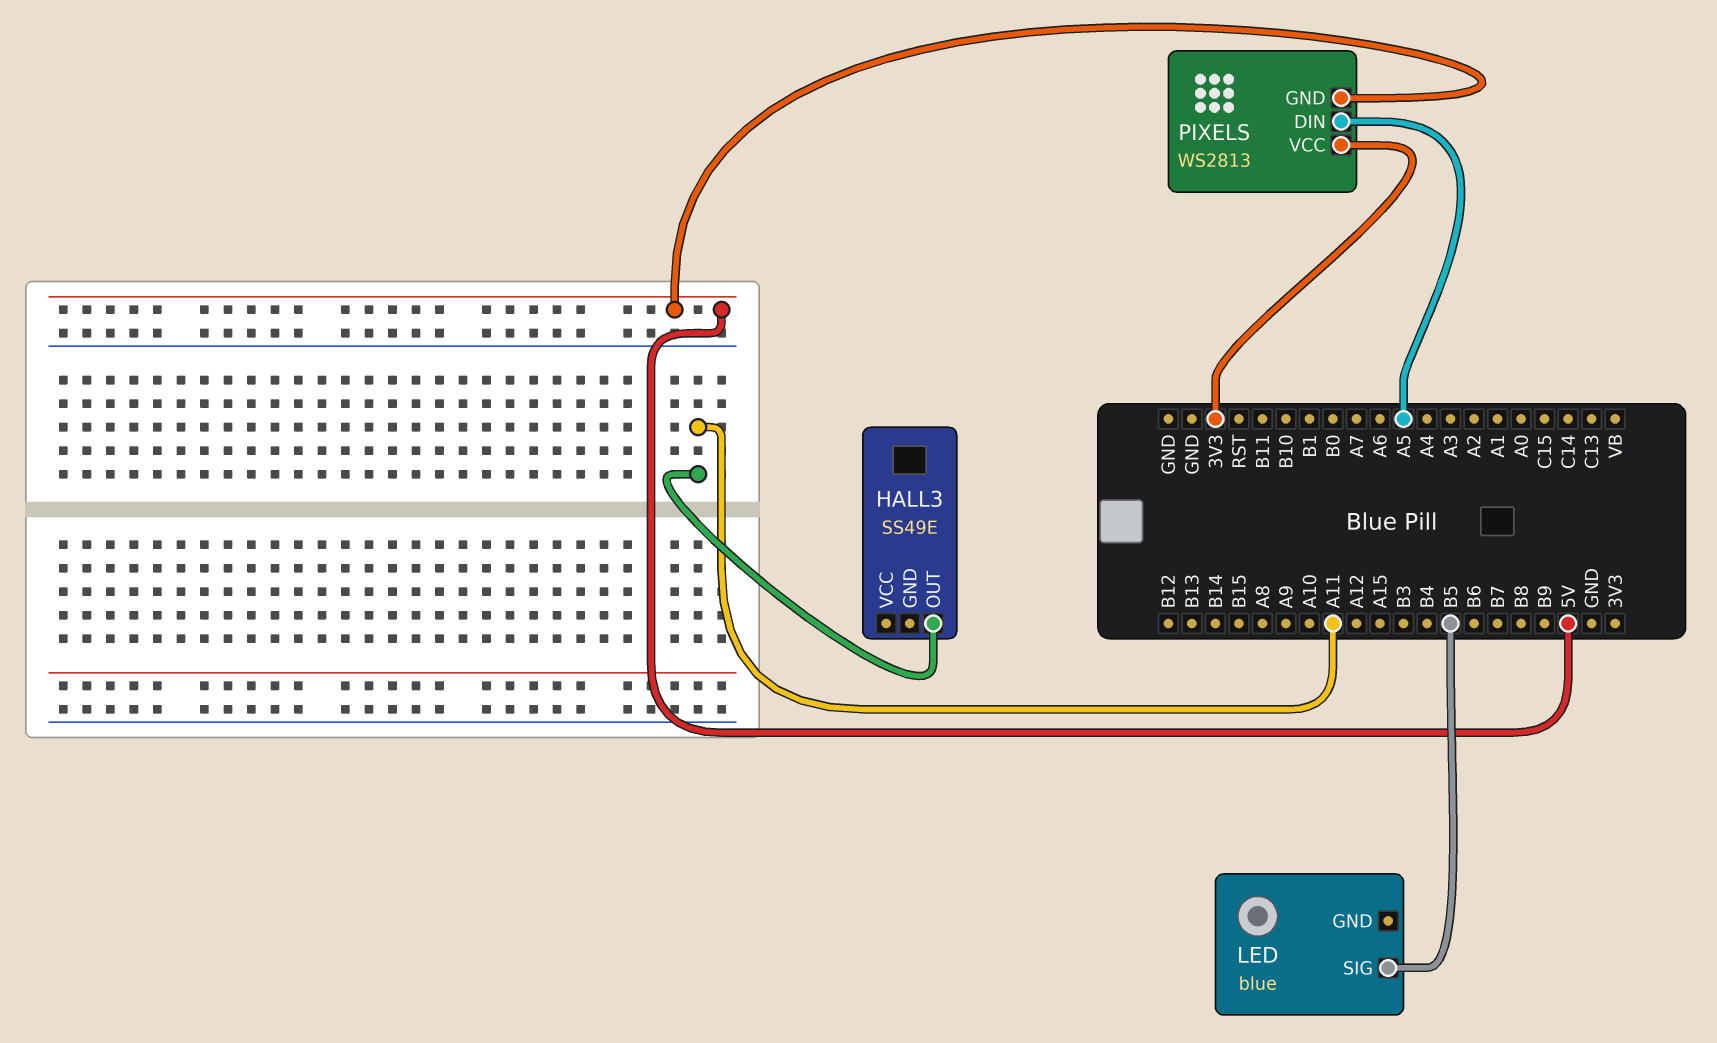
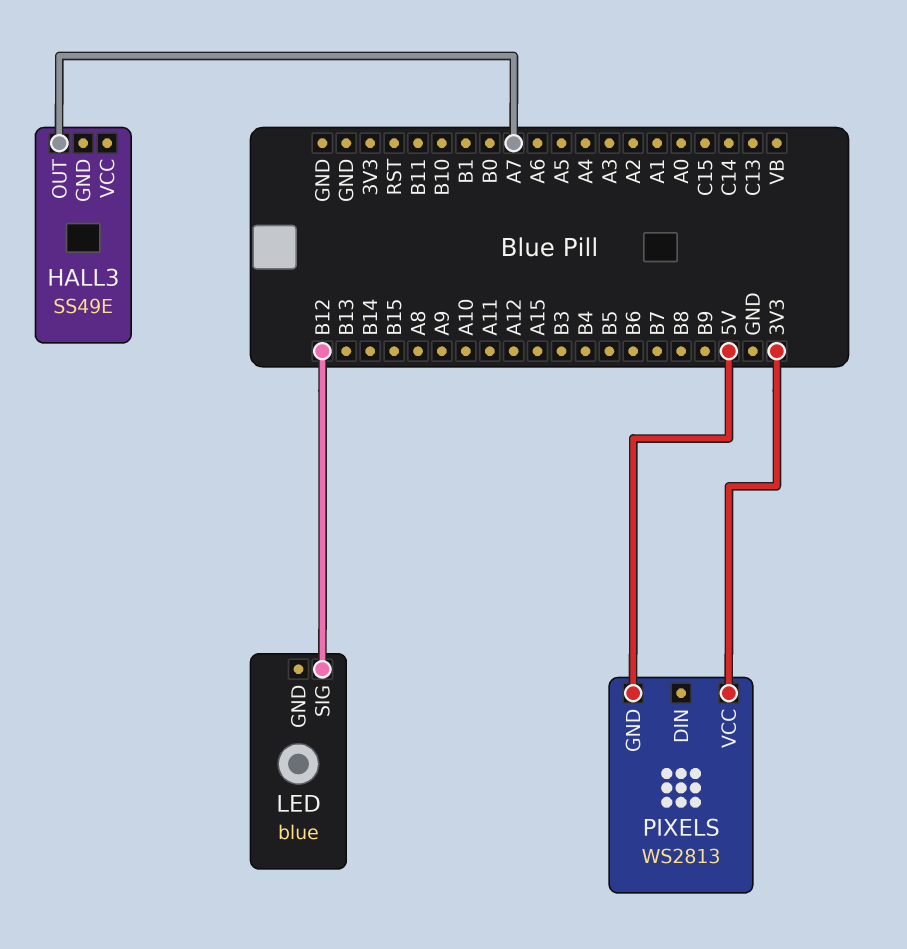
HALL3 pin OUT: A11 -> A7
LED pin SIG: B5 -> B12
PIXELS pin DIN: A5 -> none

